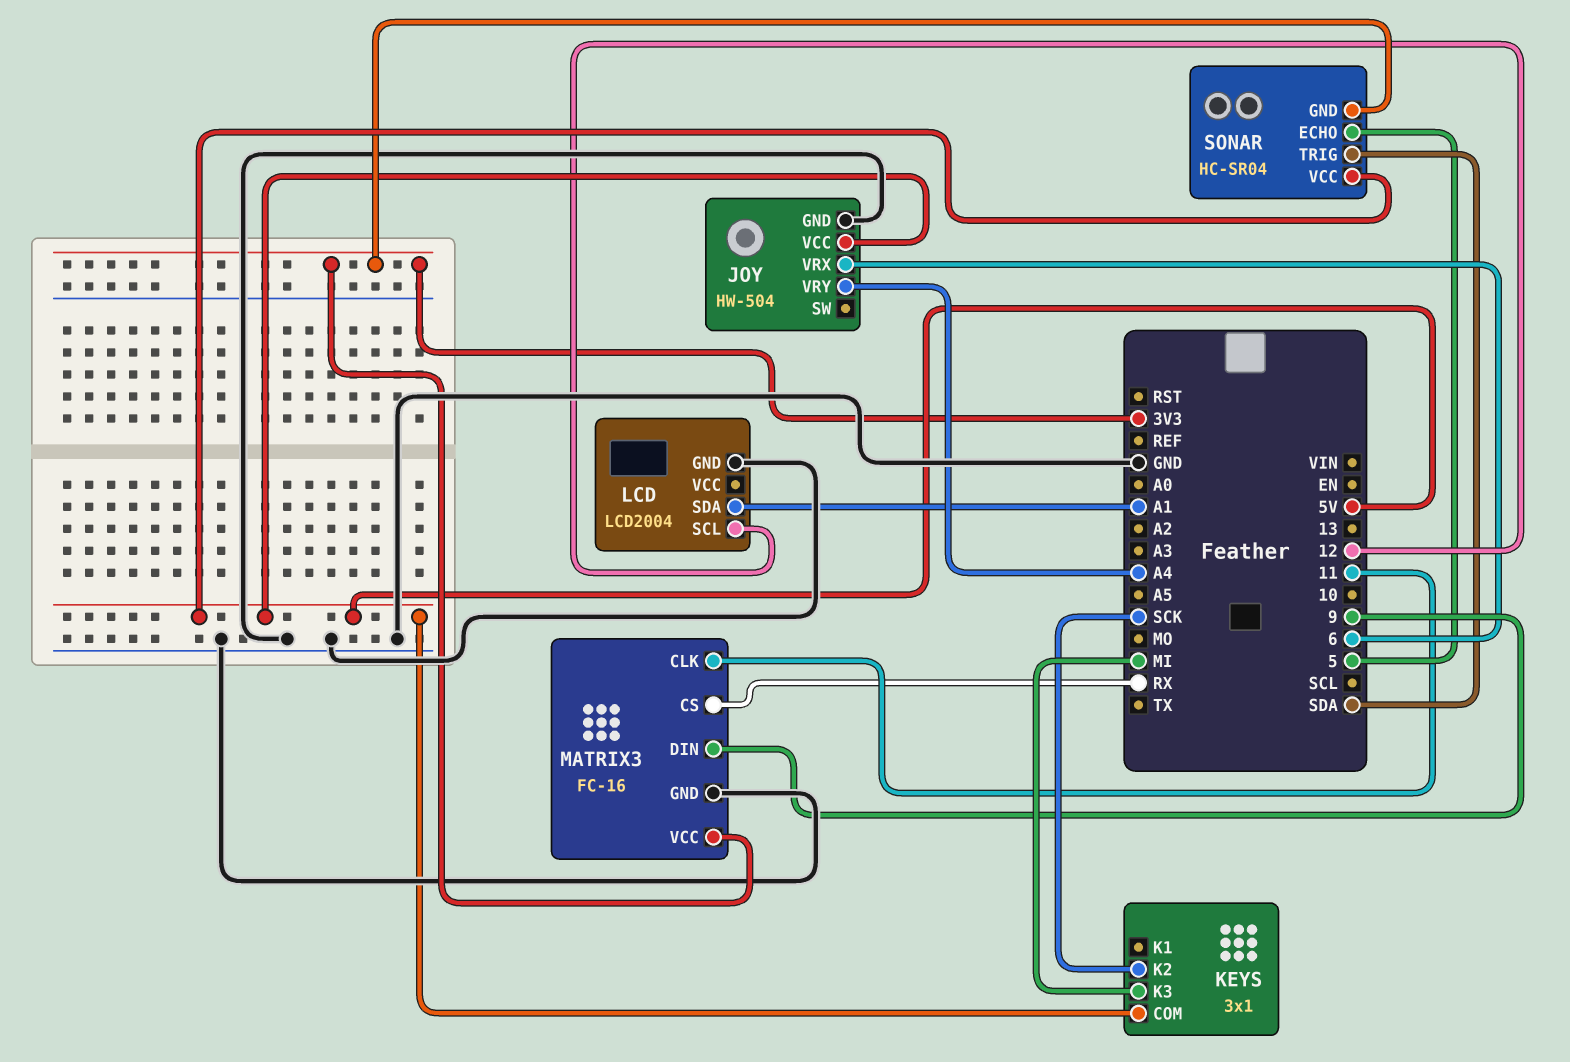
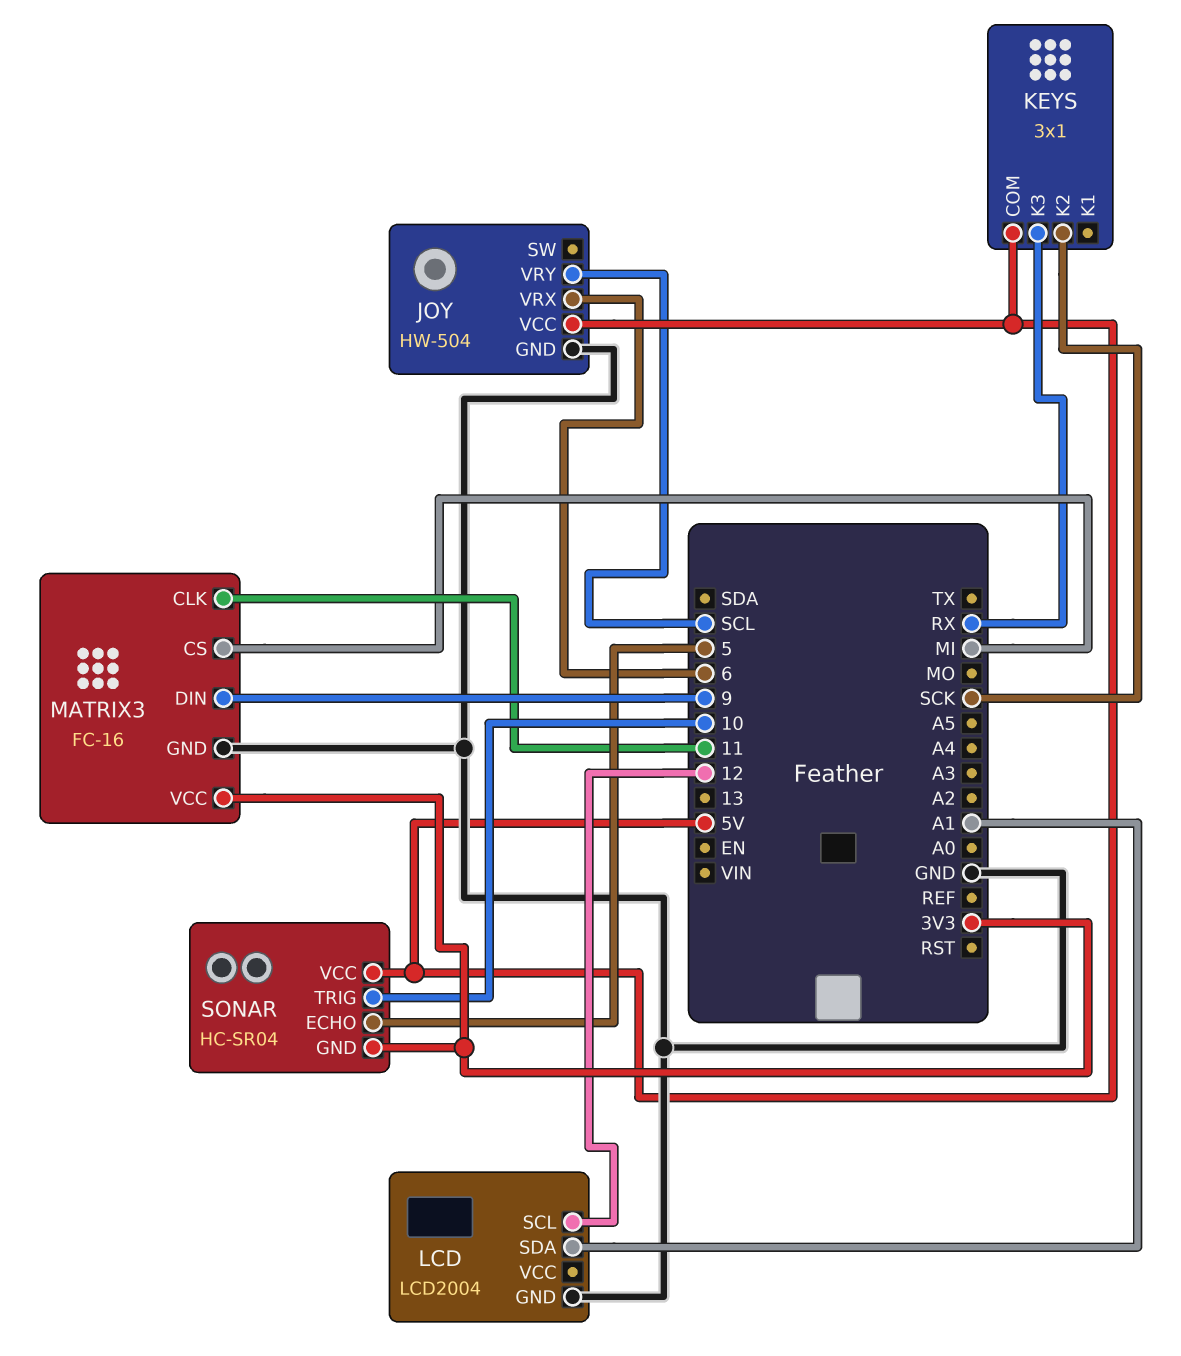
JOY pin VRY: A4 -> SCL
KEYS pin K3: MI -> RX
MATRIX3 pin CS: RX -> MI
SONAR pin TRIG: SDA -> 10

